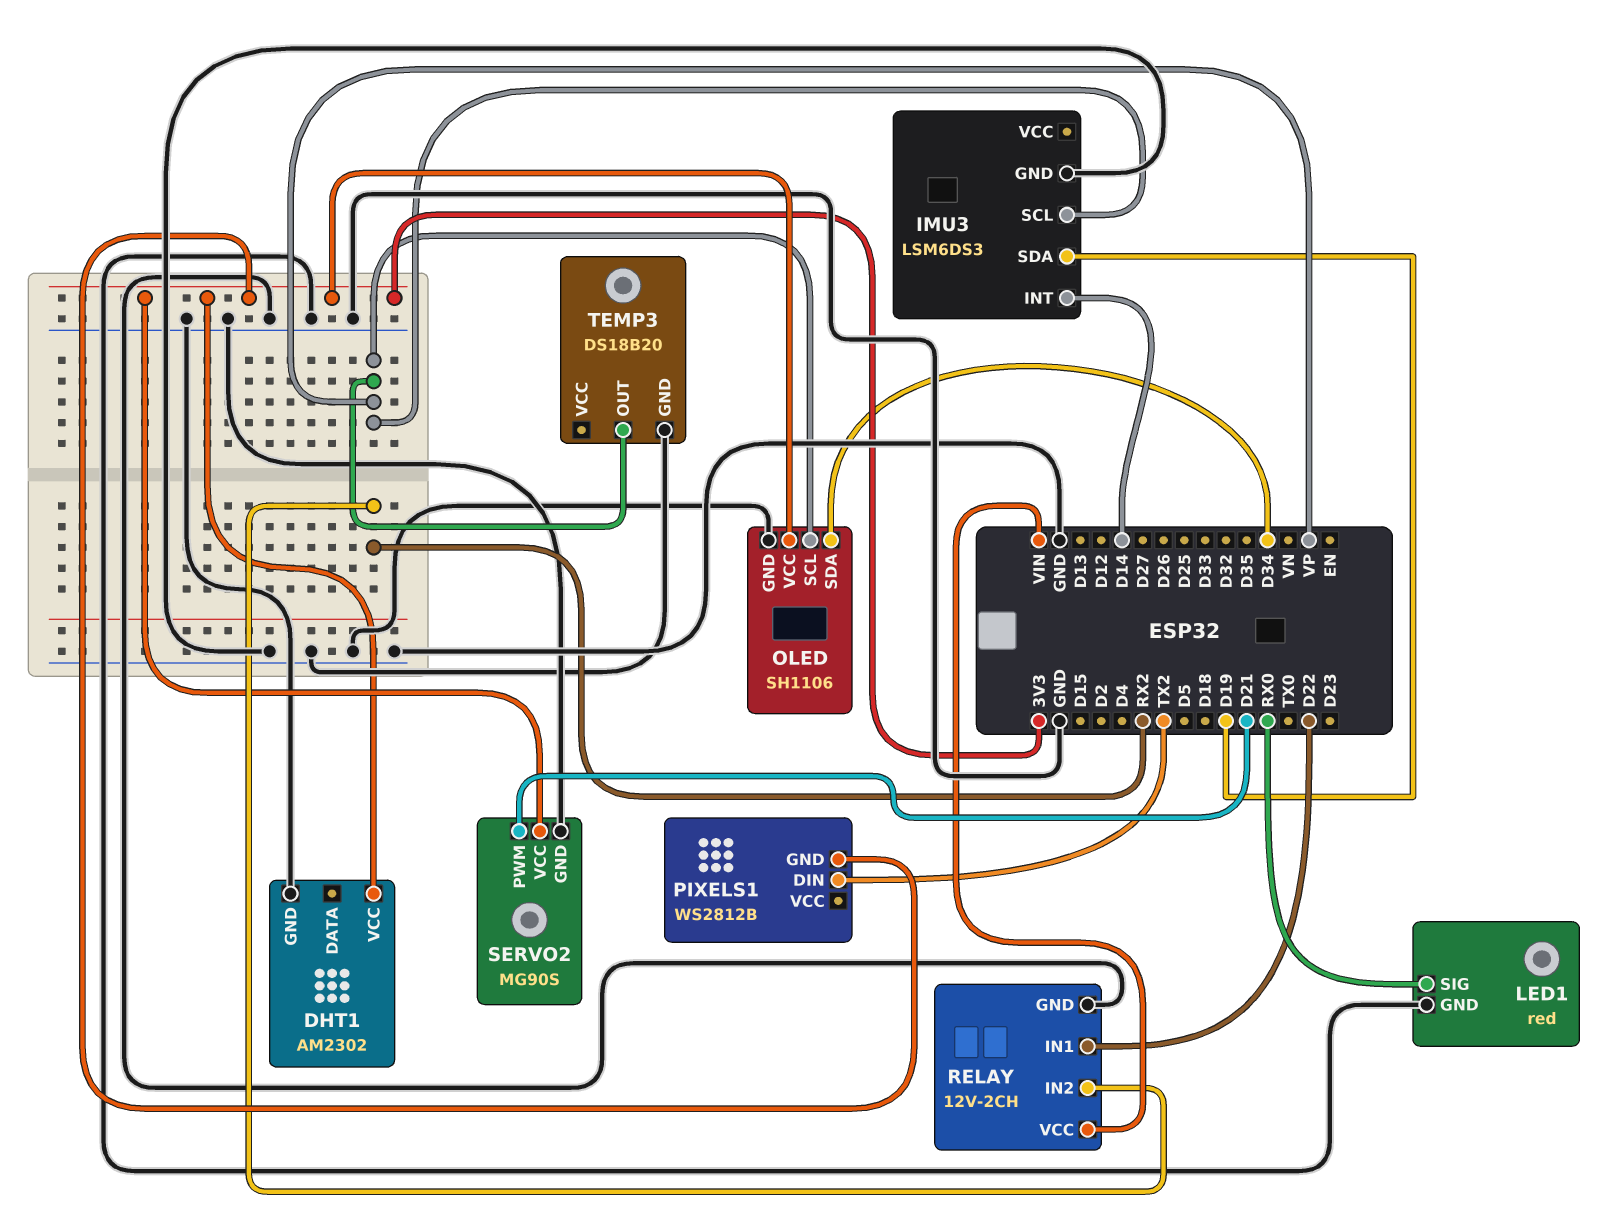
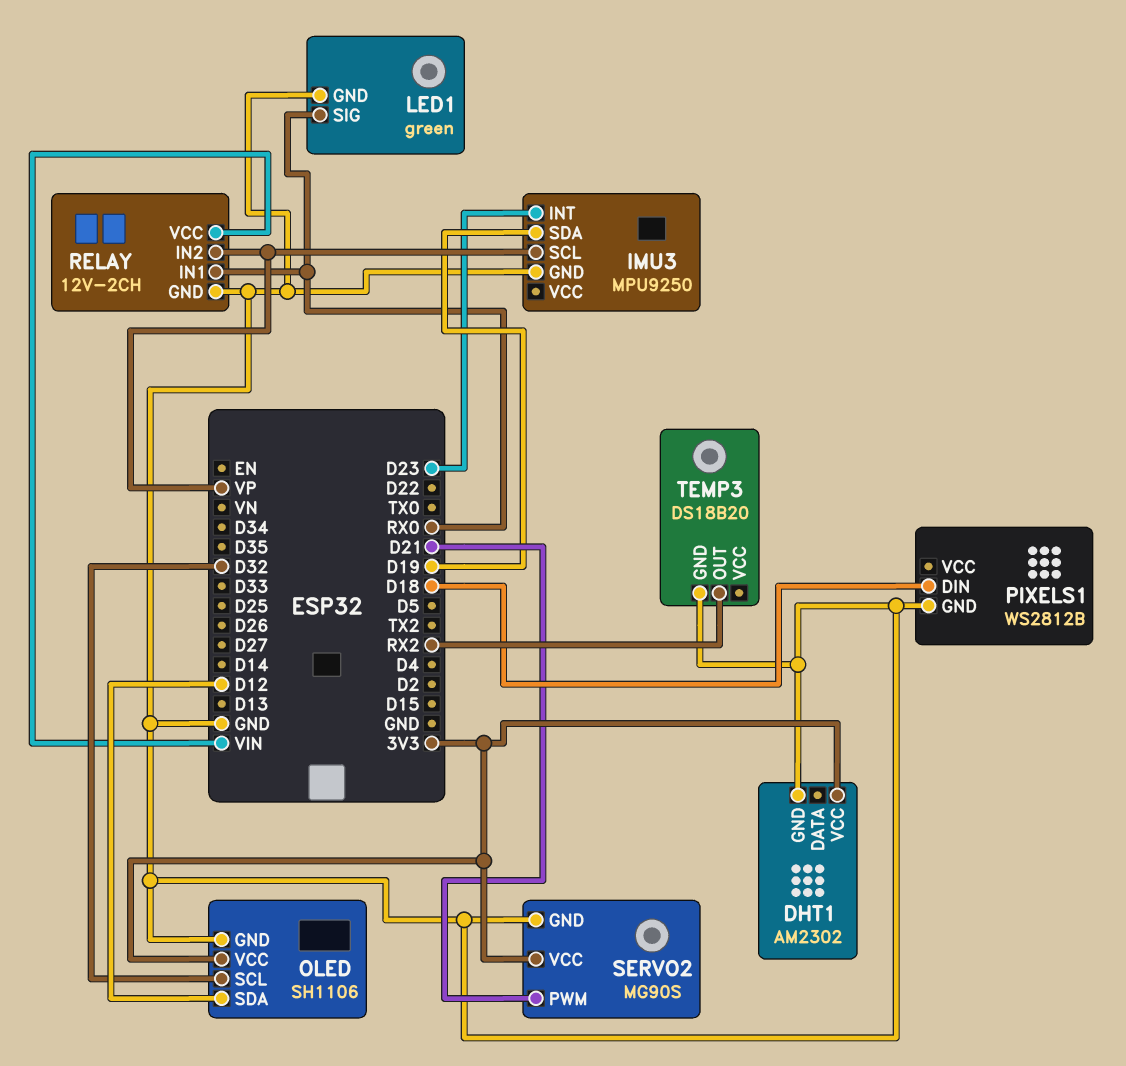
IMU3: LSM6DS3 -> MPU9250
IMU3 pin INT: D14 -> D23
LED1: red -> green
OLED pin SCL: VP -> D32
OLED pin SDA: D34 -> D12
PIXELS1 pin DIN: TX2 -> D18
PIXELS1 pin GND: 3V3 -> GND
RELAY pin IN1: D22 -> RX0
RELAY pin IN2: RX2 -> VP
TEMP3 pin OUT: VP -> RX2

